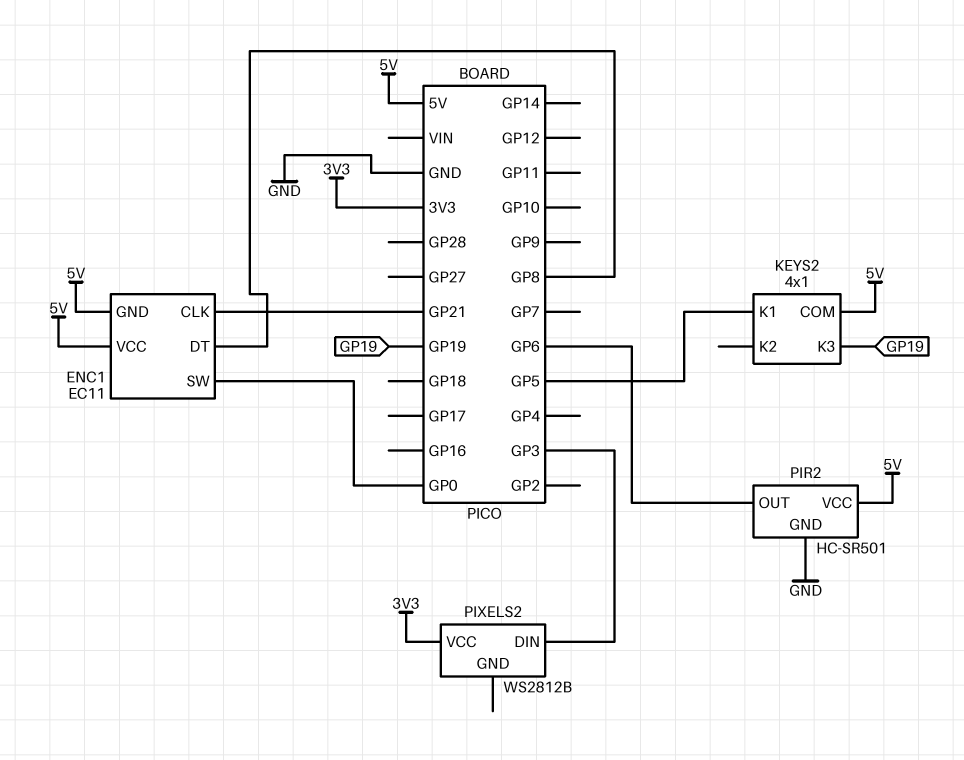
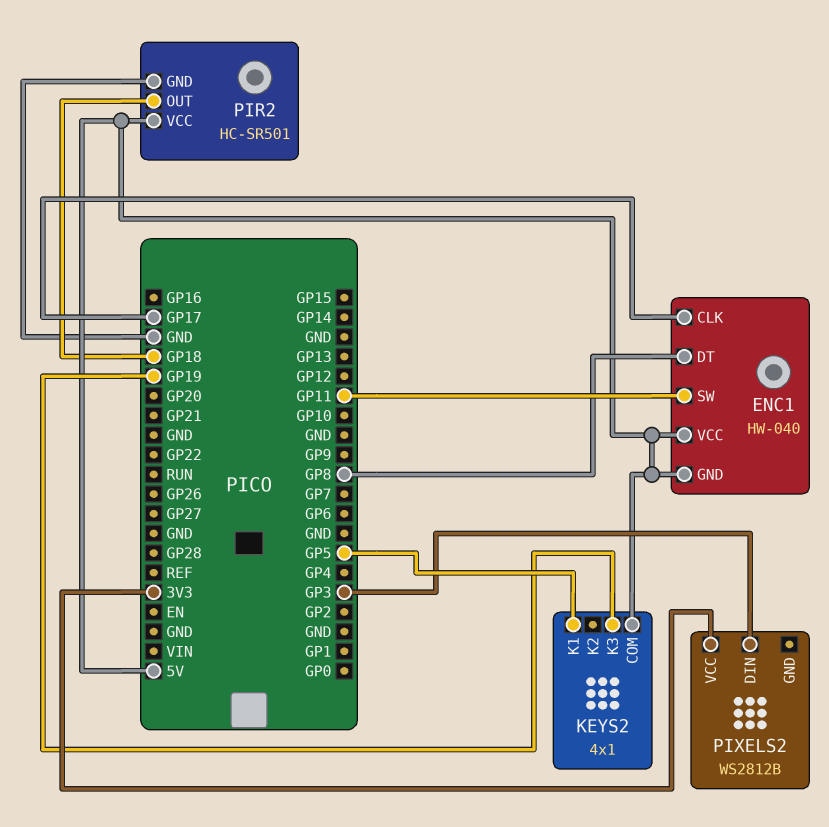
ENC1: EC11 -> HW-040
ENC1 pin CLK: GP21 -> GP17
ENC1 pin SW: GP0 -> GP11
PIR2 pin OUT: GP6 -> GP18

